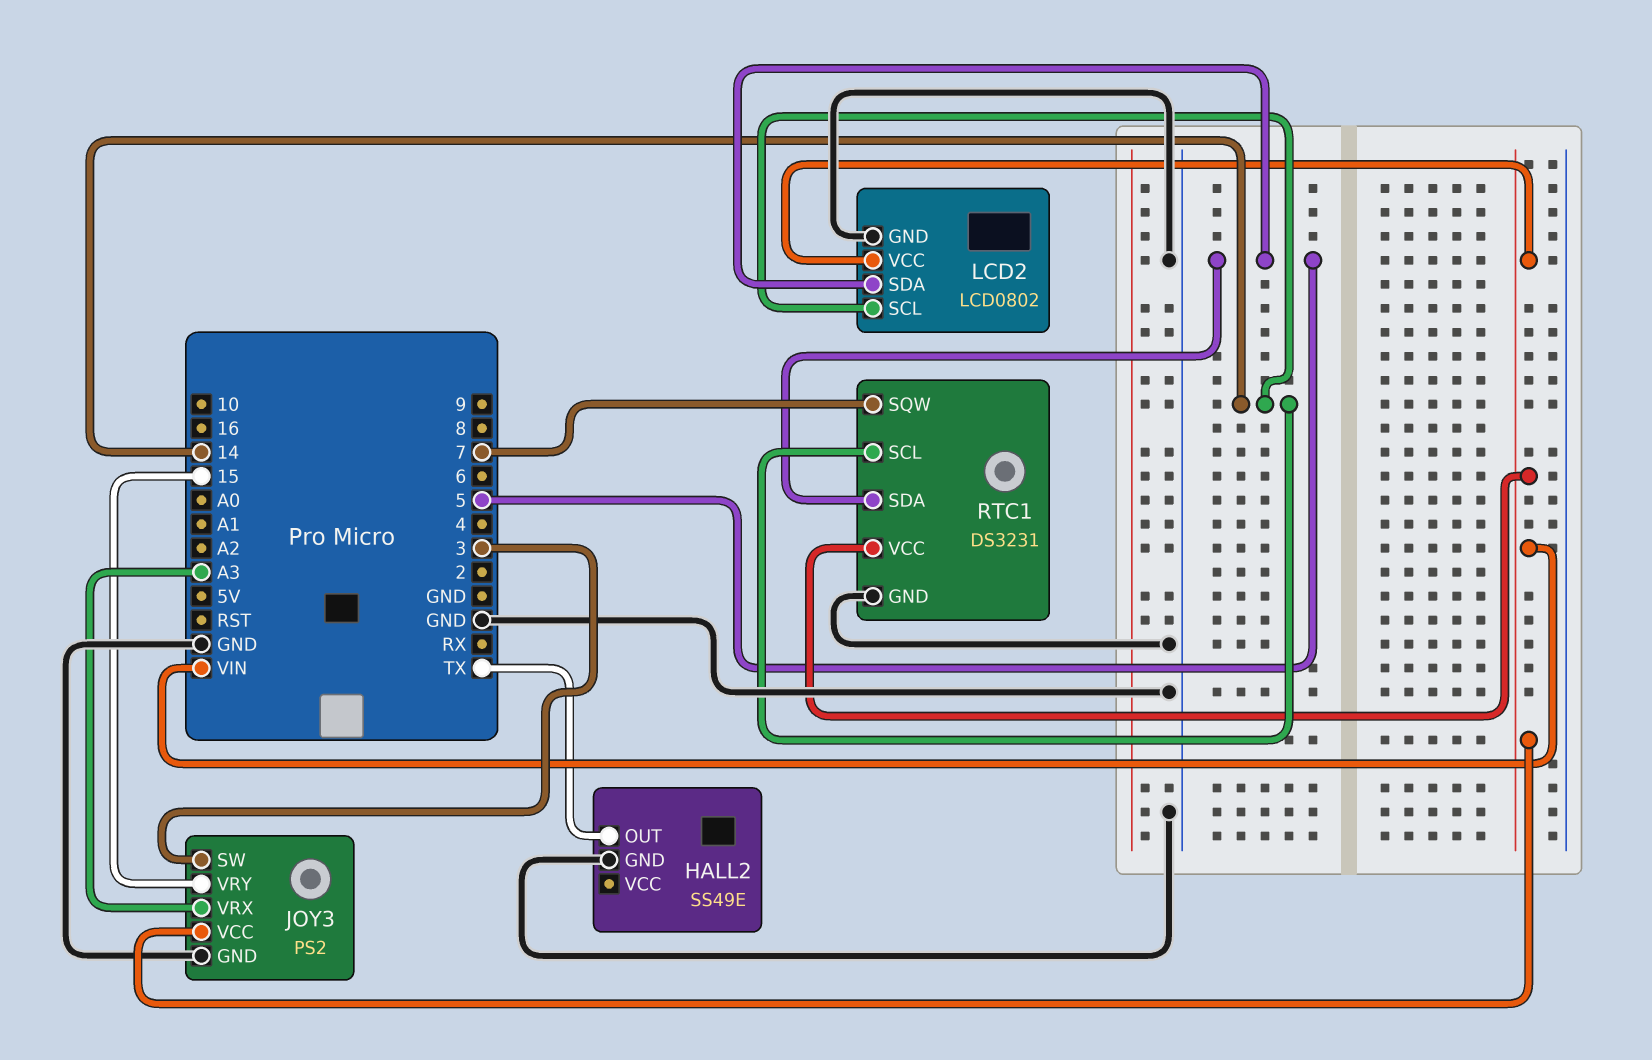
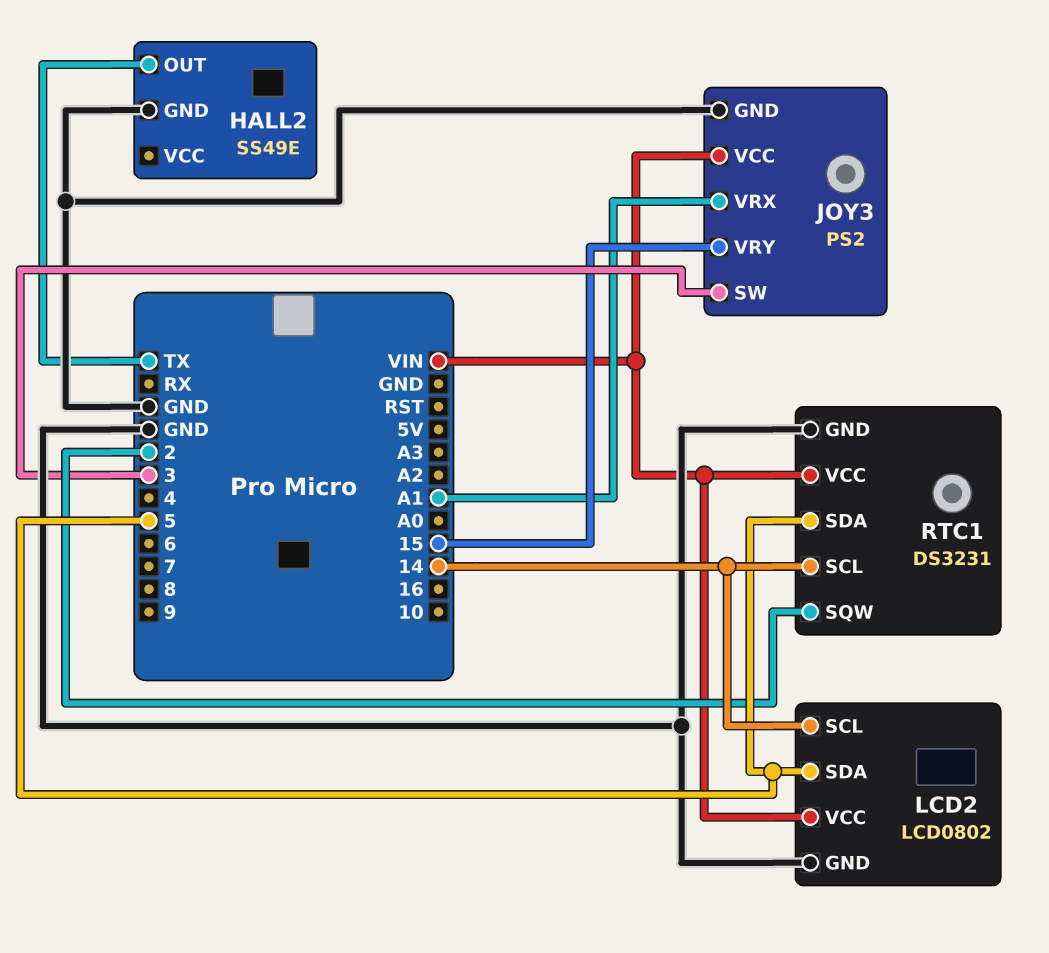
JOY3 pin VRX: A3 -> A1
RTC1 pin SQW: 7 -> 2

